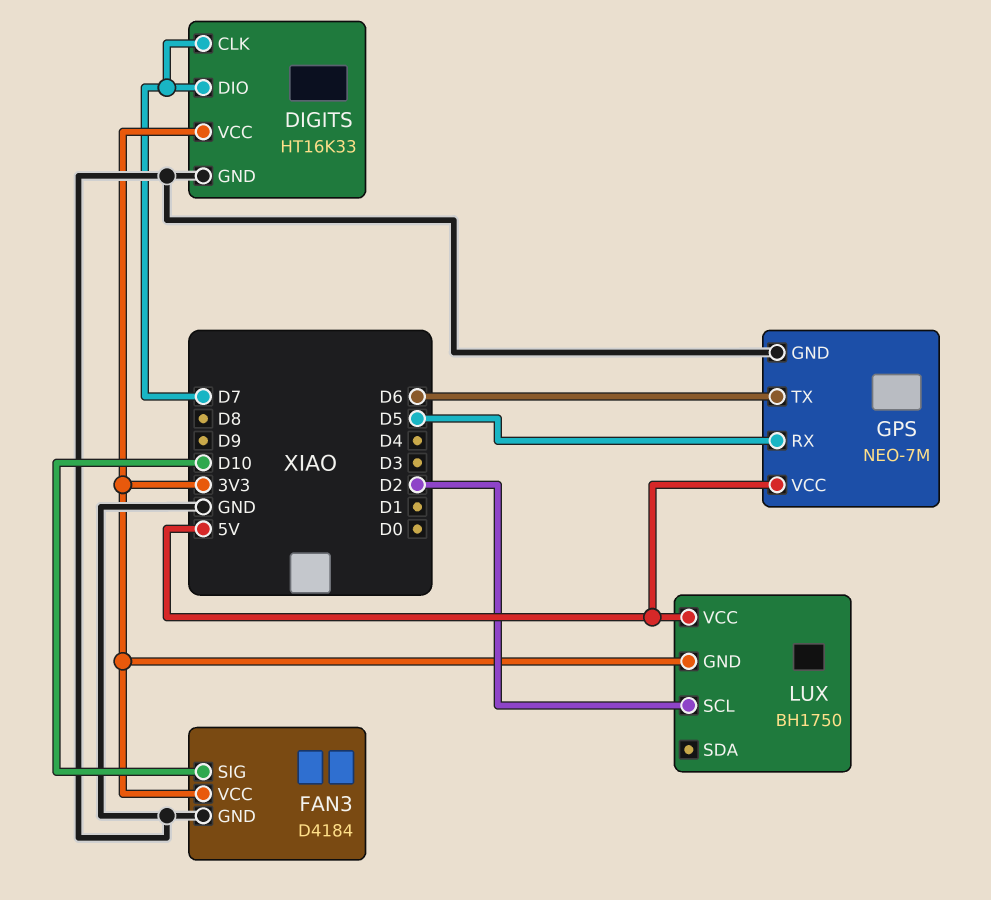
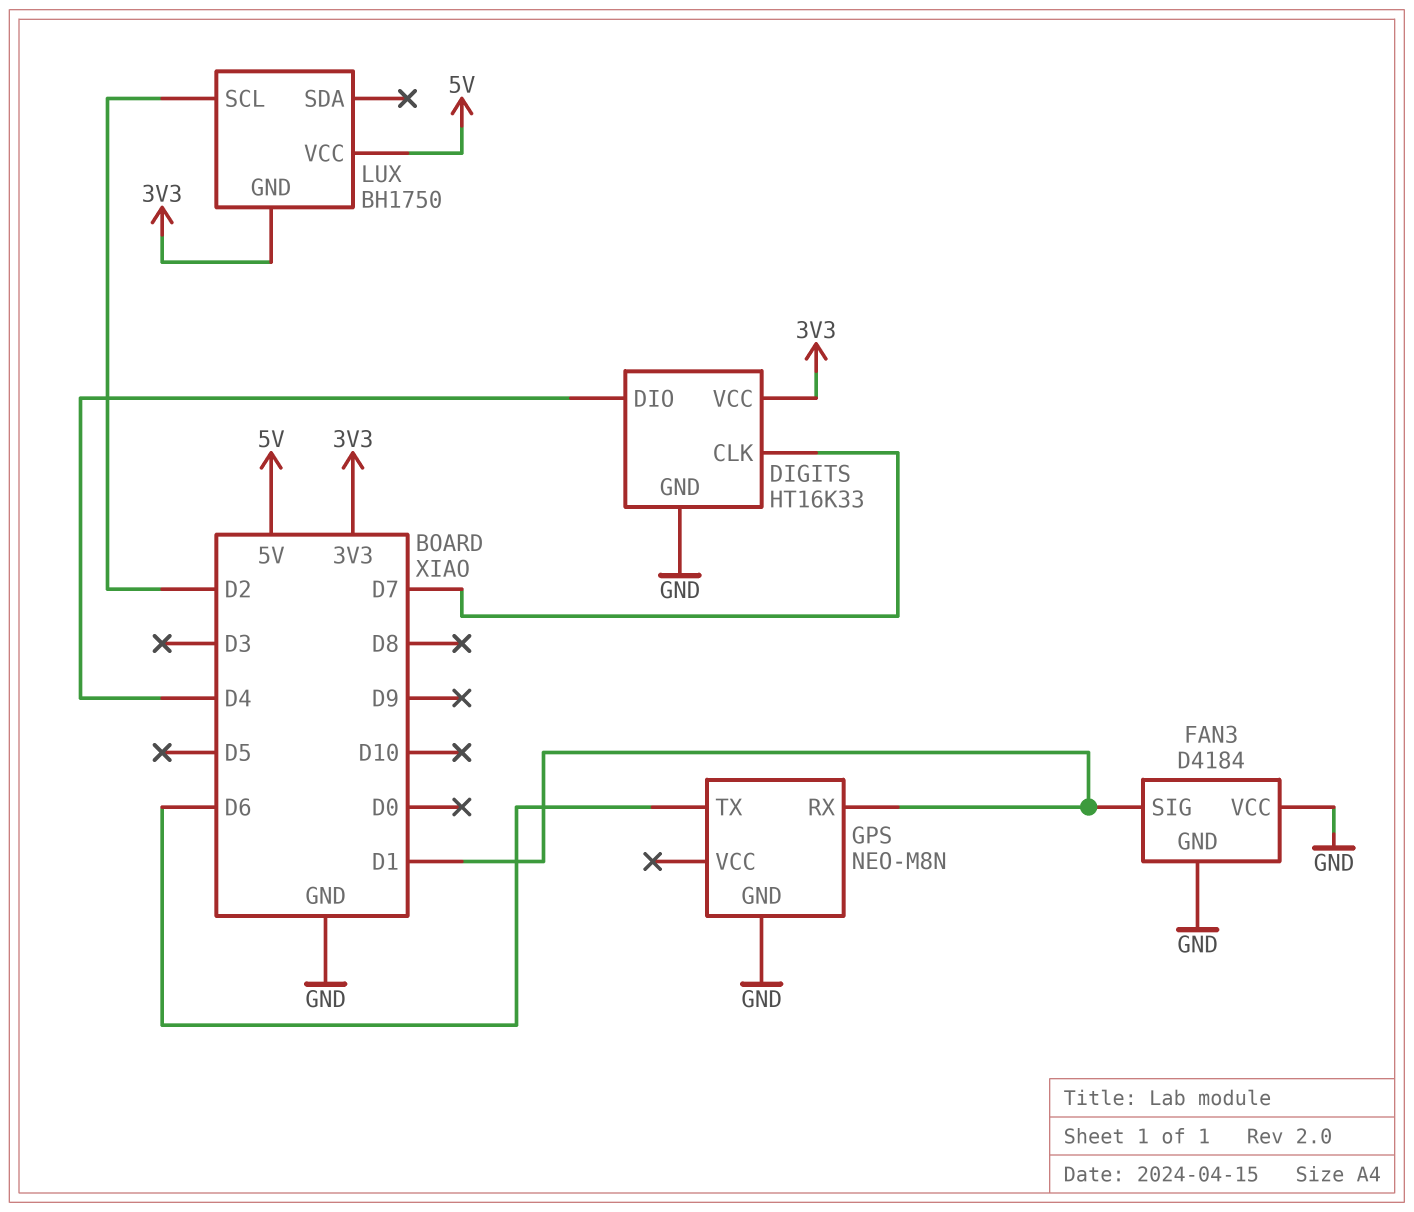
DIGITS pin DIO: D7 -> D4
FAN3 pin SIG: D10 -> D1
FAN3 pin VCC: 3V3 -> GND
GPS: NEO-7M -> NEO-M8N
GPS pin RX: D5 -> D1
GPS pin VCC: 5V -> none

